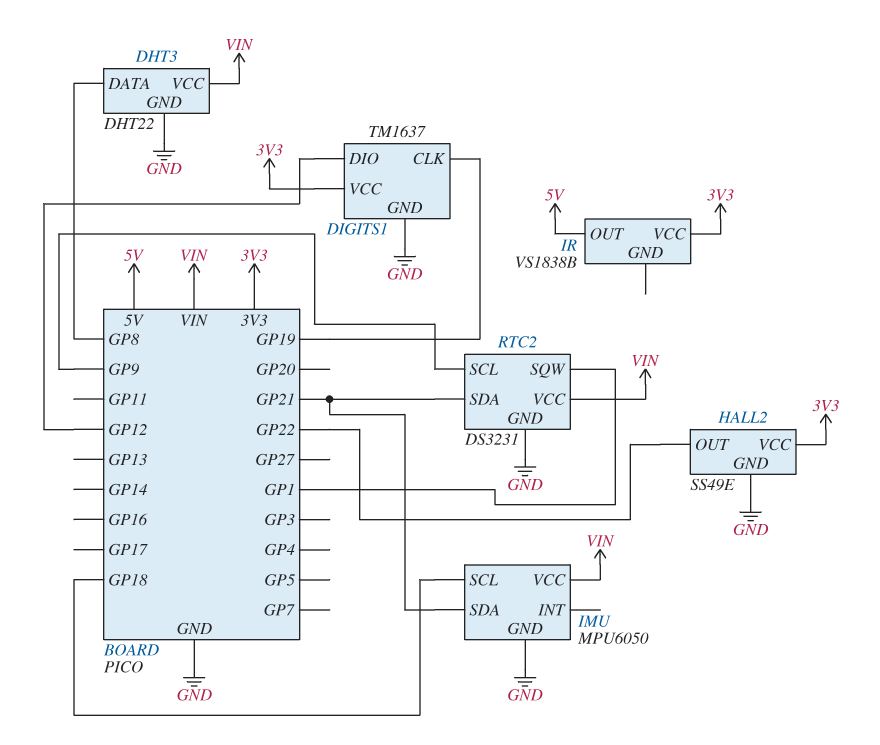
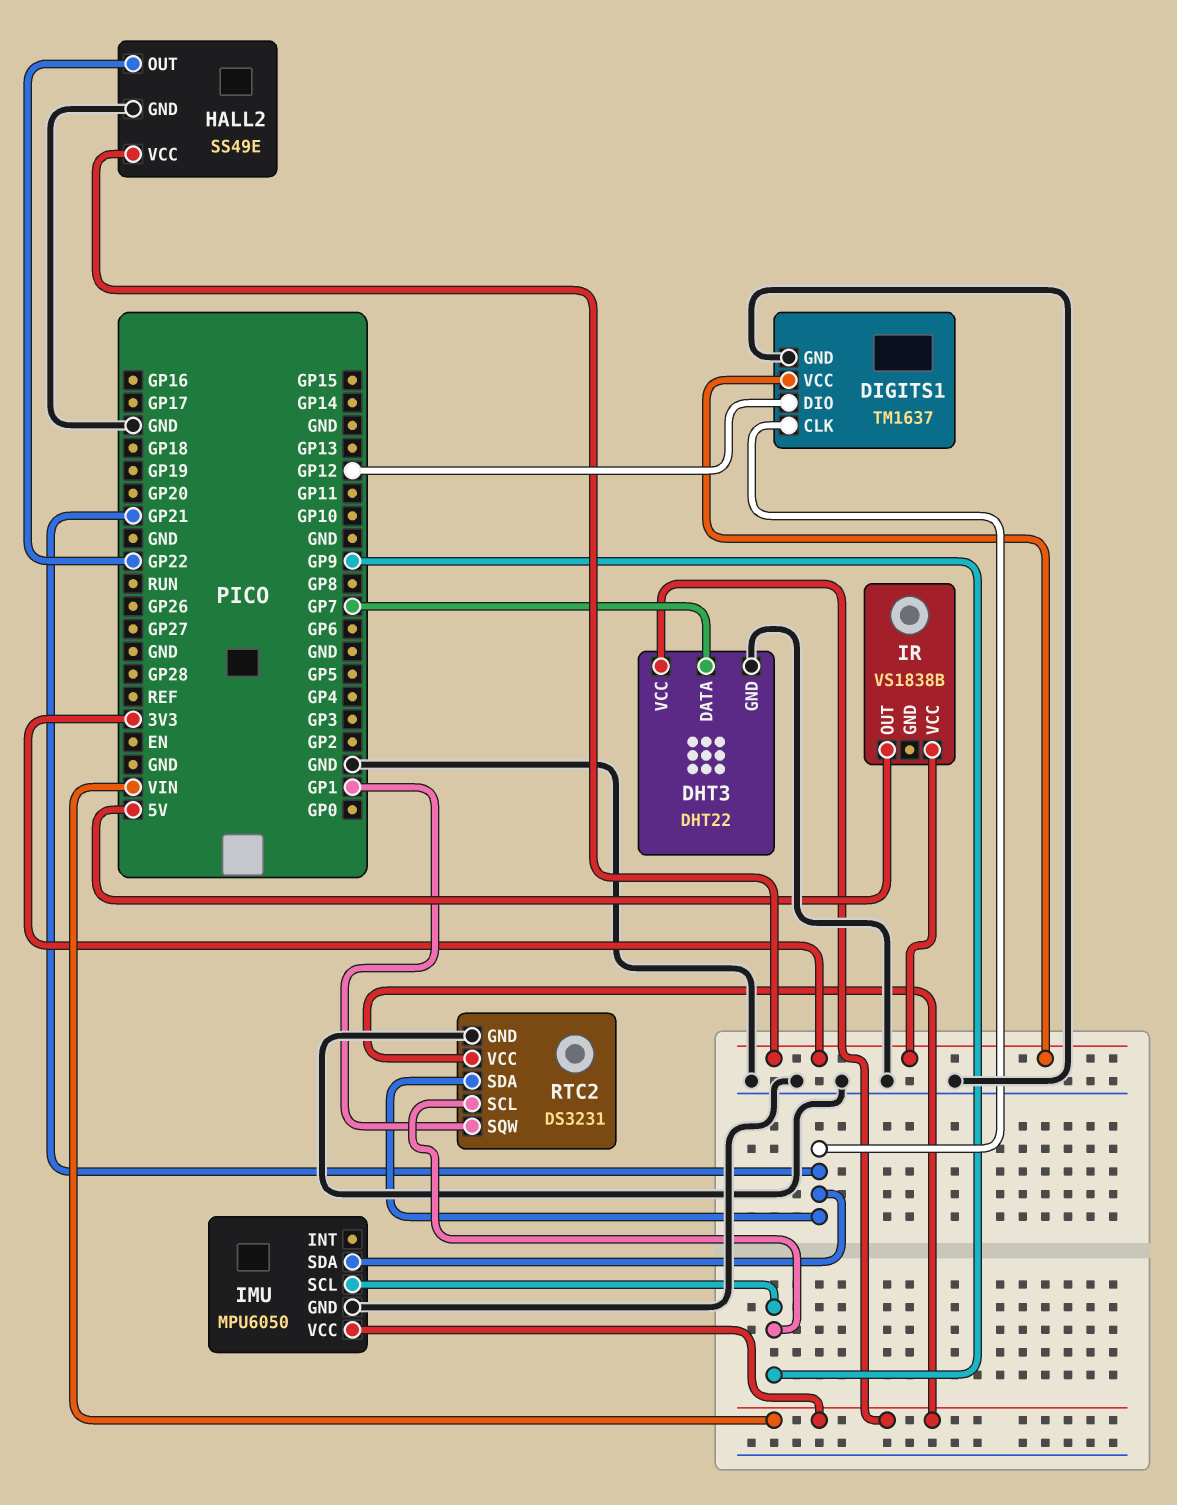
DHT3 pin DATA: GP8 -> GP7
DIGITS1 pin CLK: GP19 -> GP21
IMU pin SCL: GP18 -> GP9

